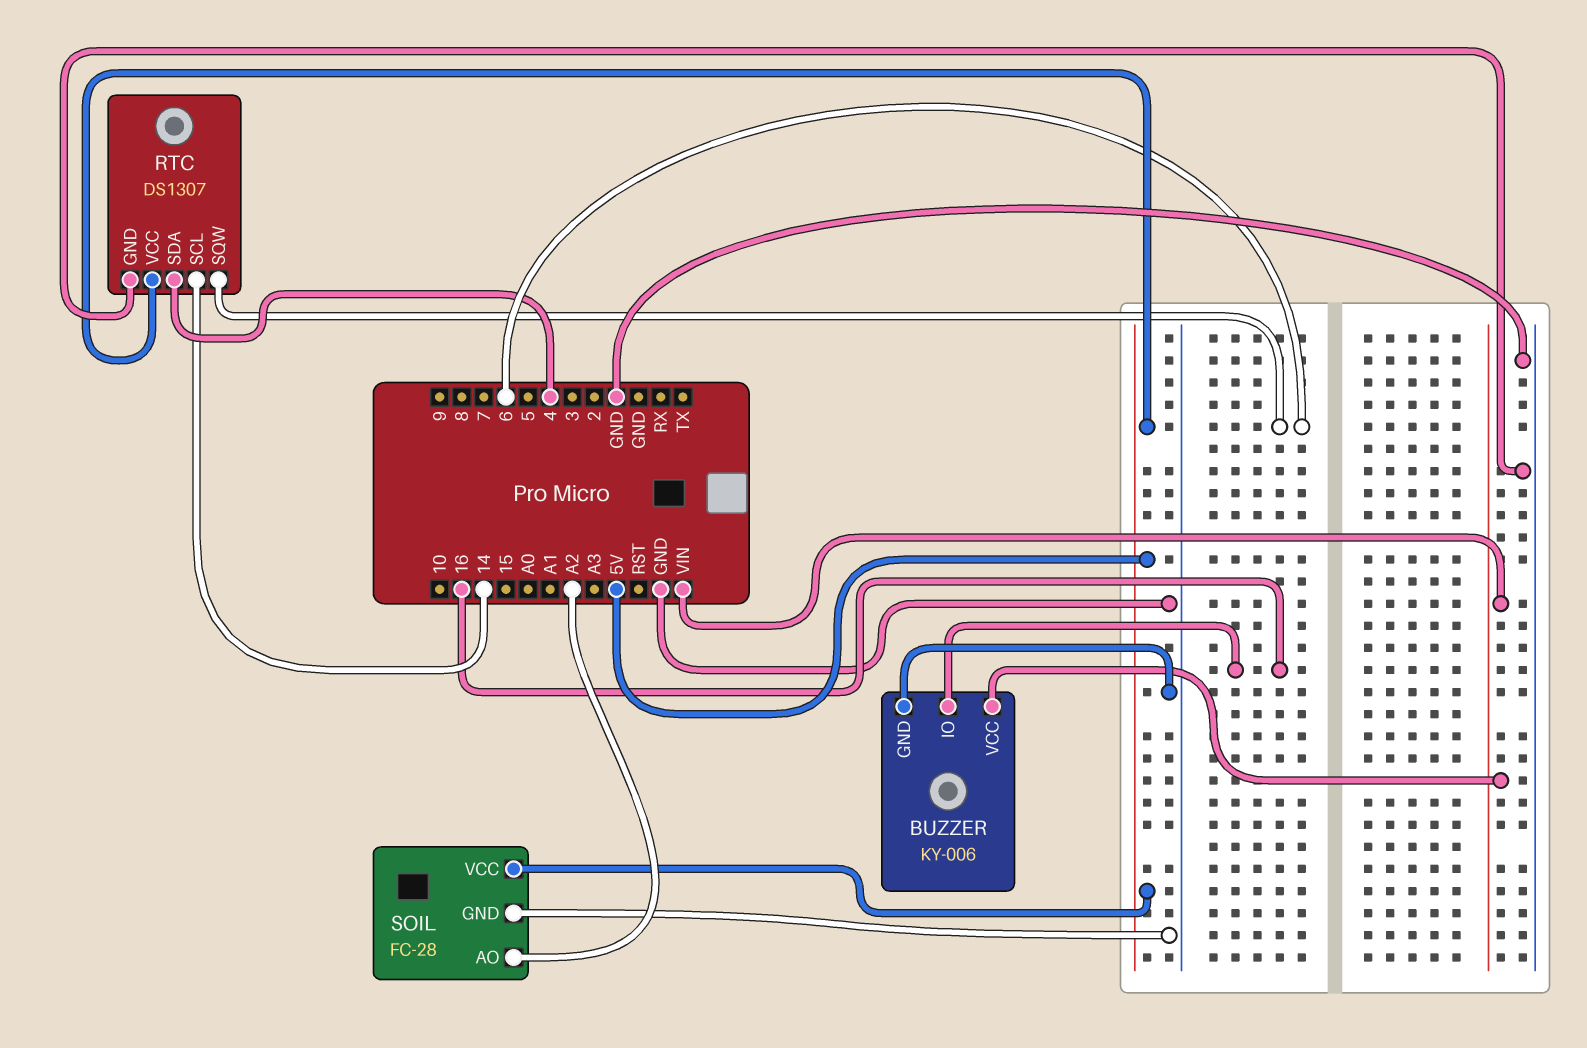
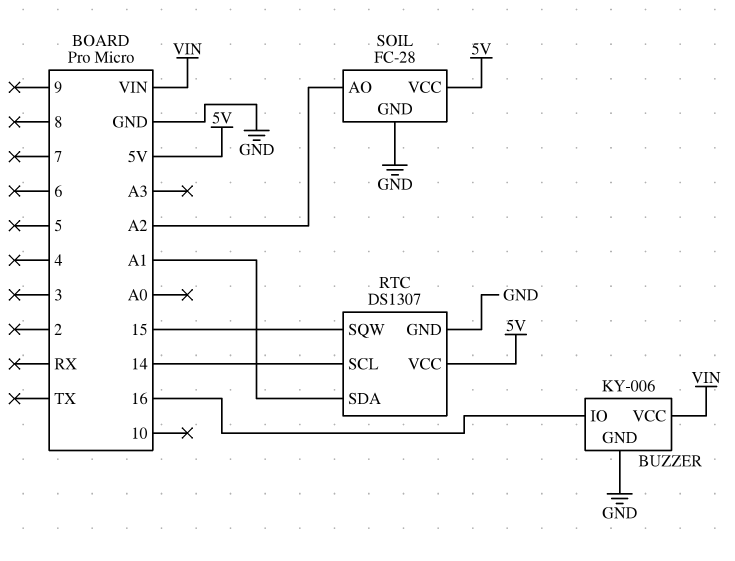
RTC pin SDA: 4 -> A1
RTC pin SQW: 6 -> 15

